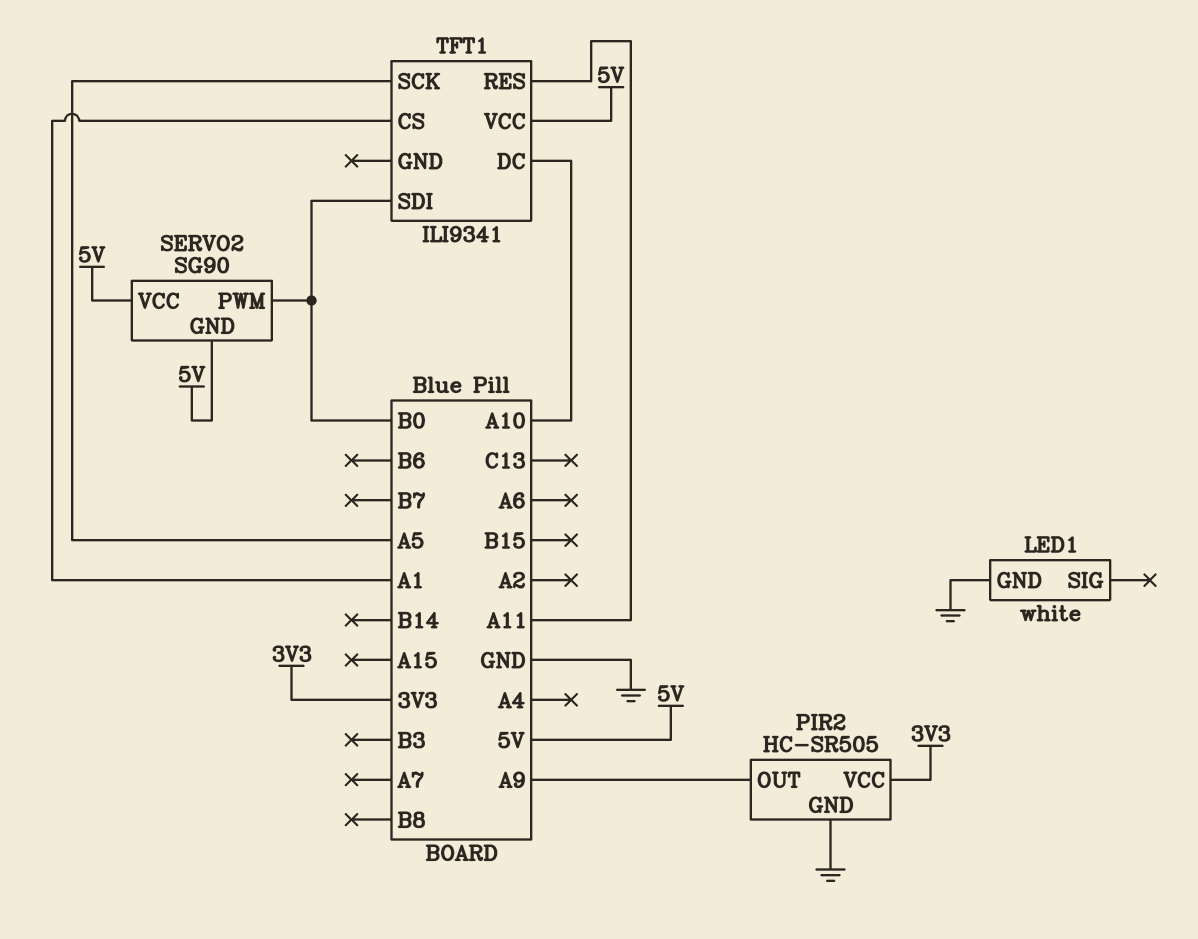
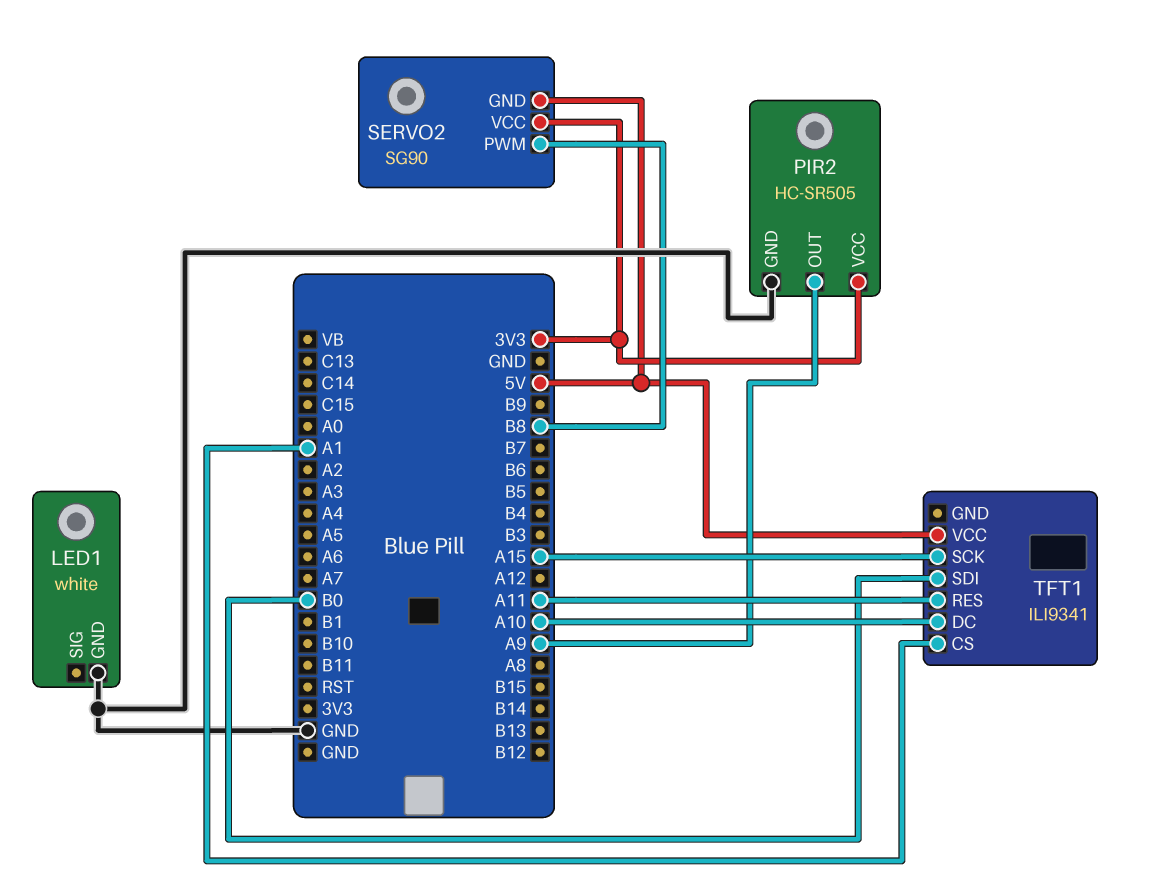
SERVO2 pin PWM: B0 -> B8
SERVO2 pin VCC: 5V -> 3V3
TFT1 pin SCK: A5 -> A15

